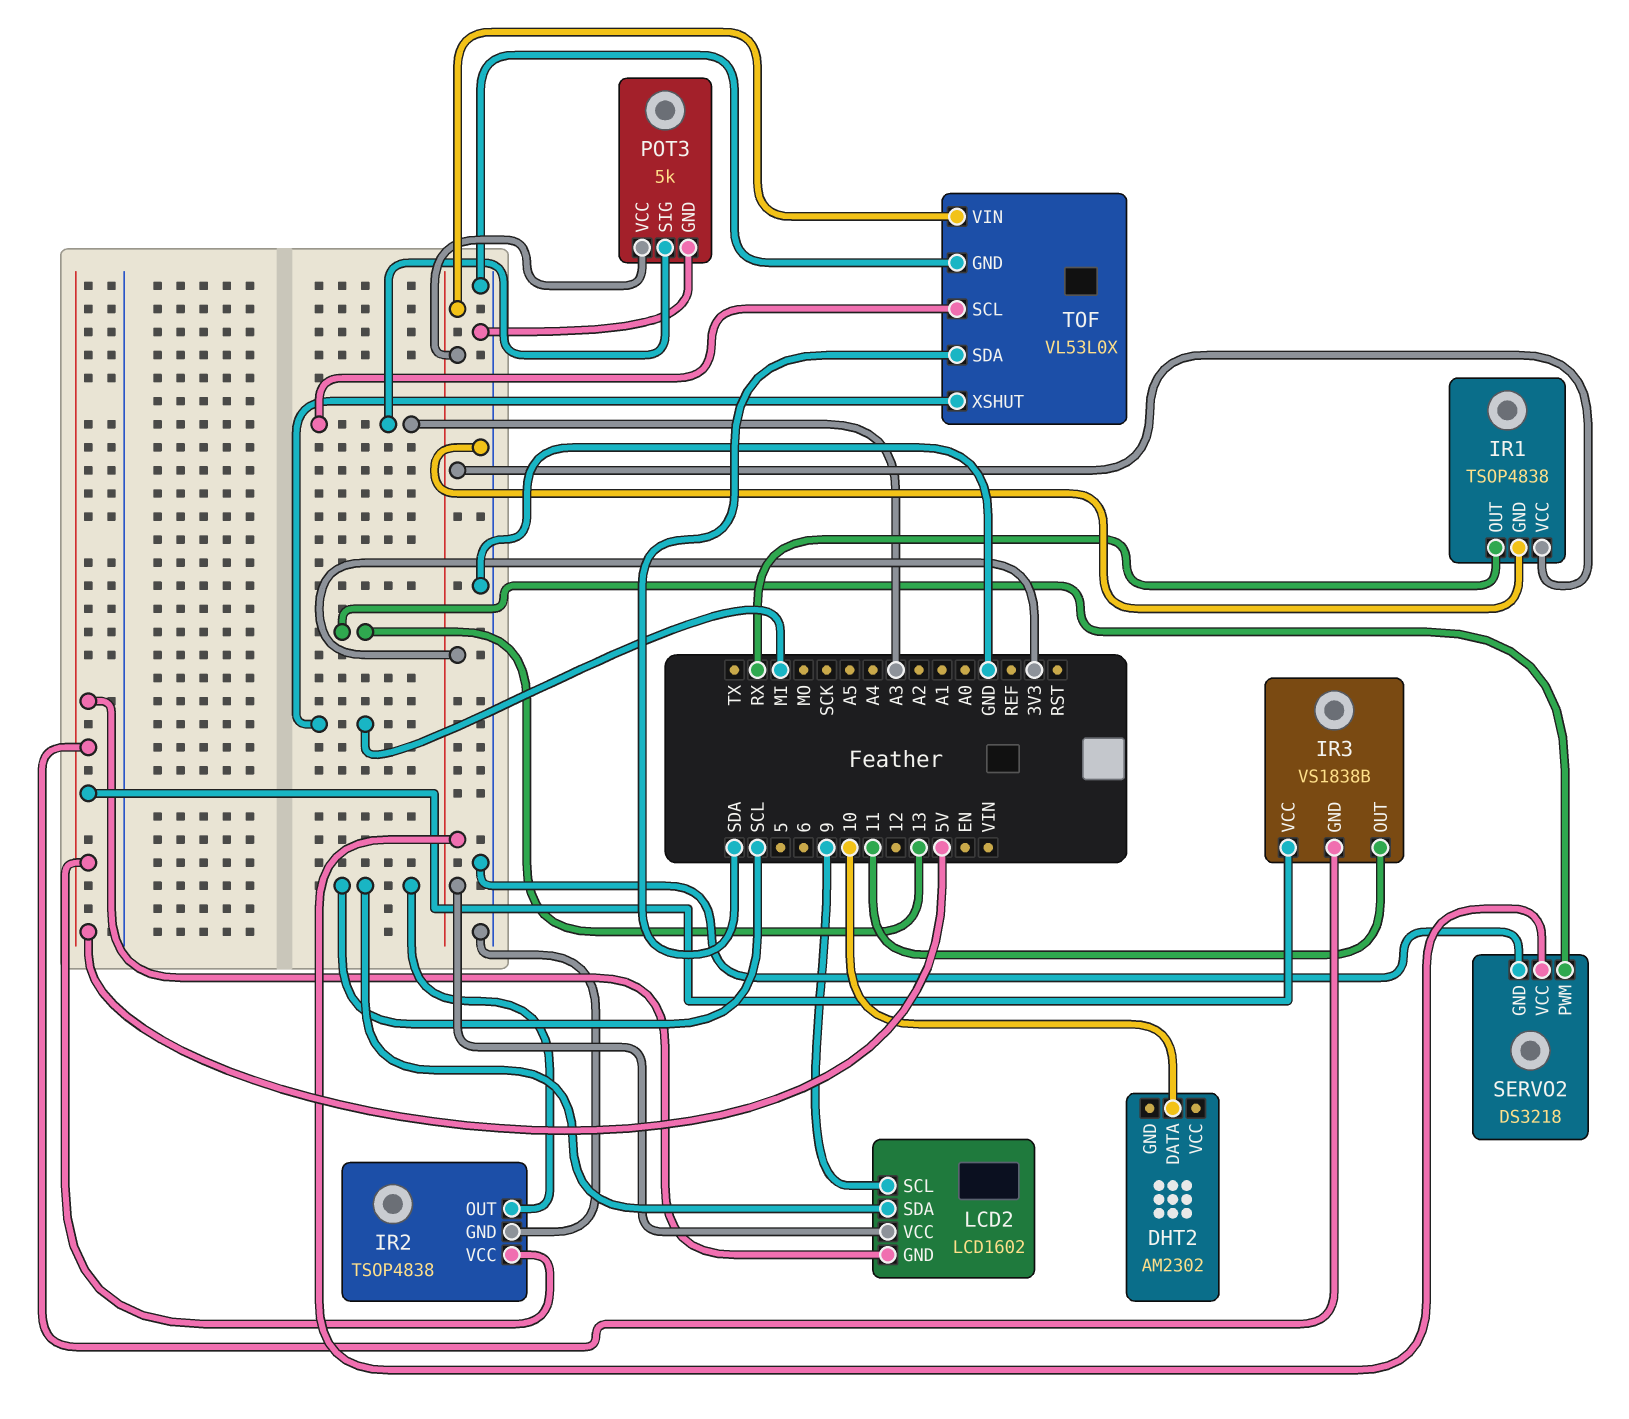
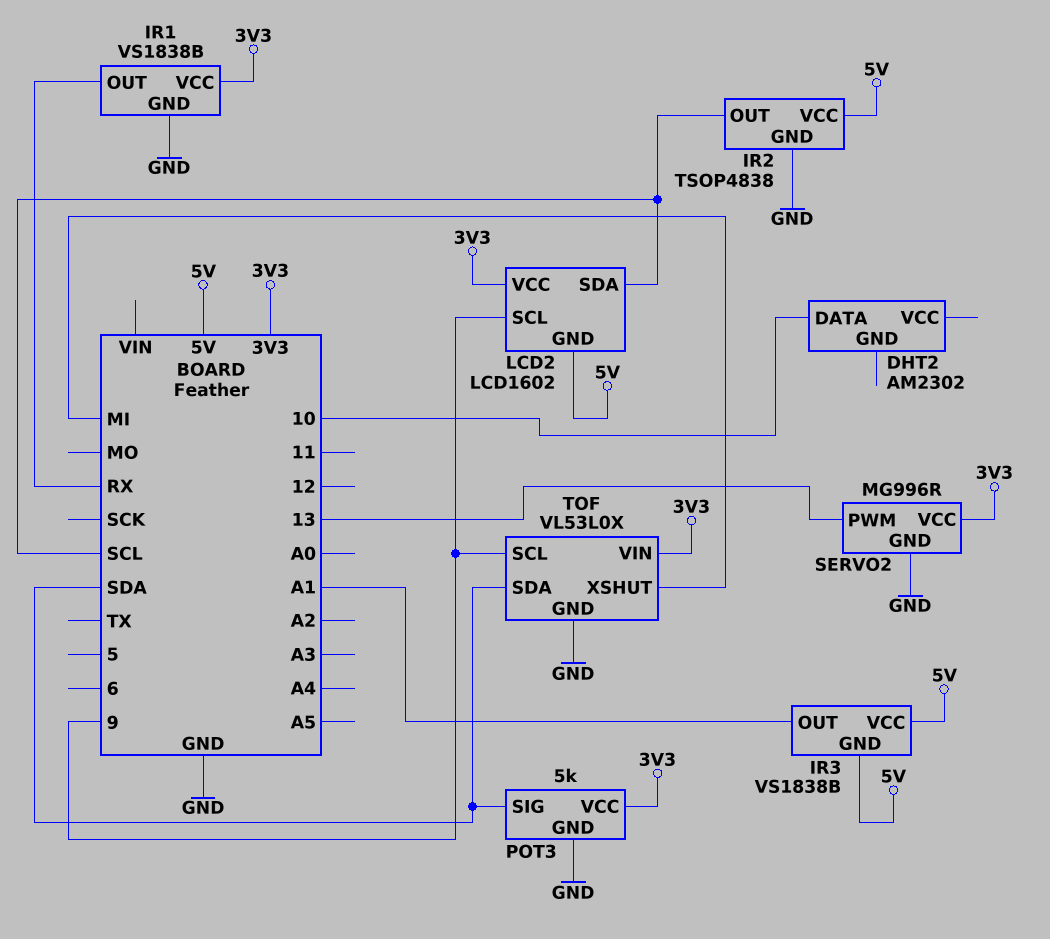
IR1: TSOP4838 -> VS1838B
IR3 pin OUT: 11 -> A1
POT3 pin SIG: A3 -> SDA
SERVO2: DS3218 -> MG996R
TOF pin SCL: A3 -> 9

